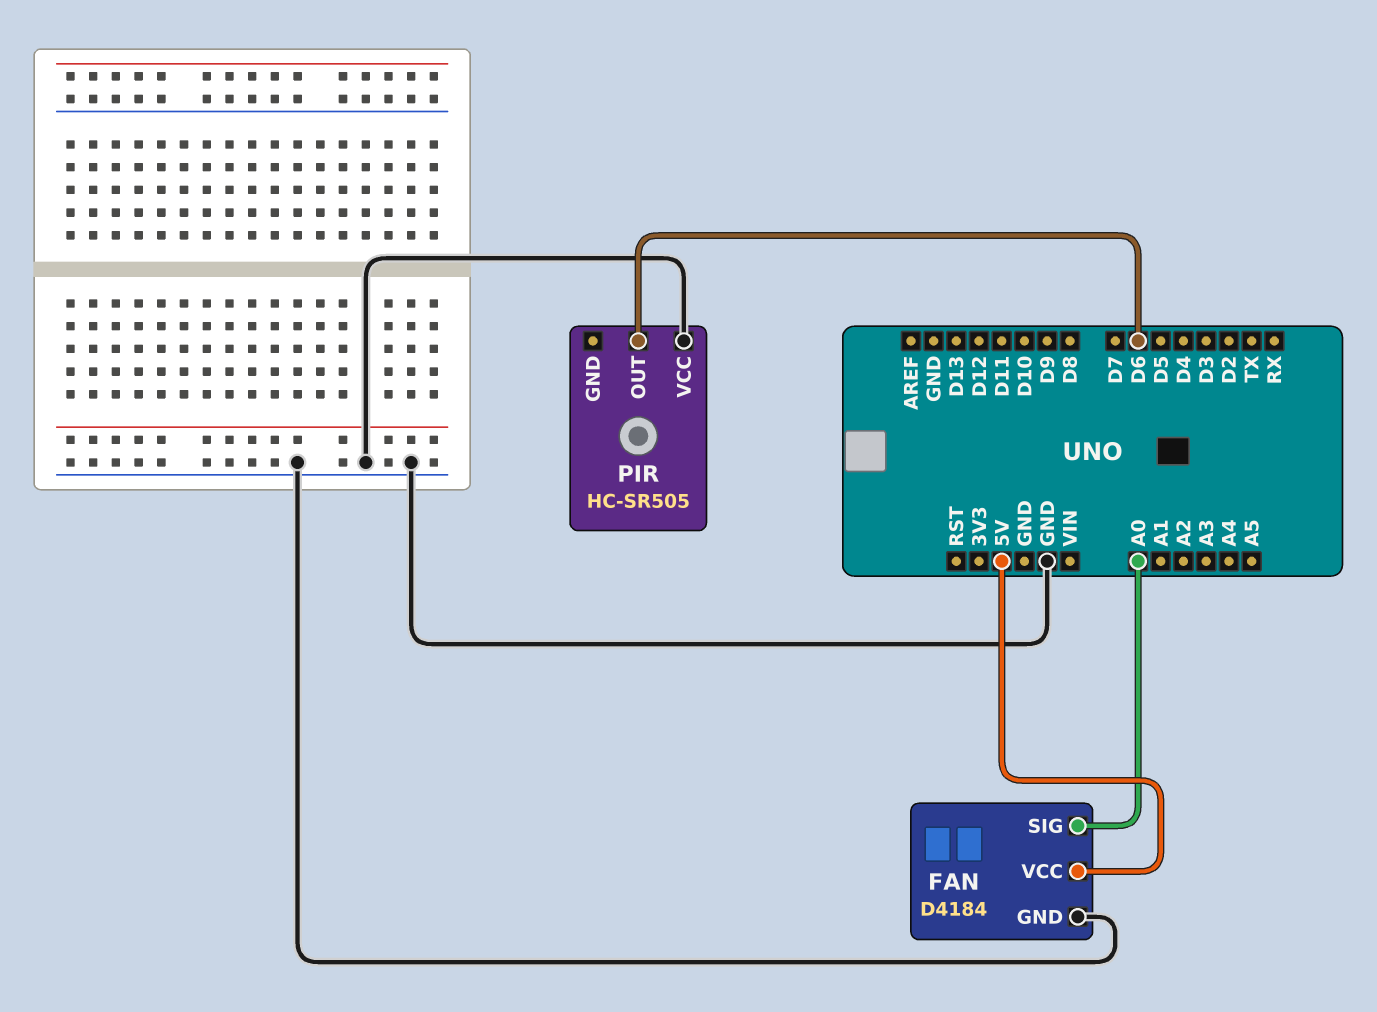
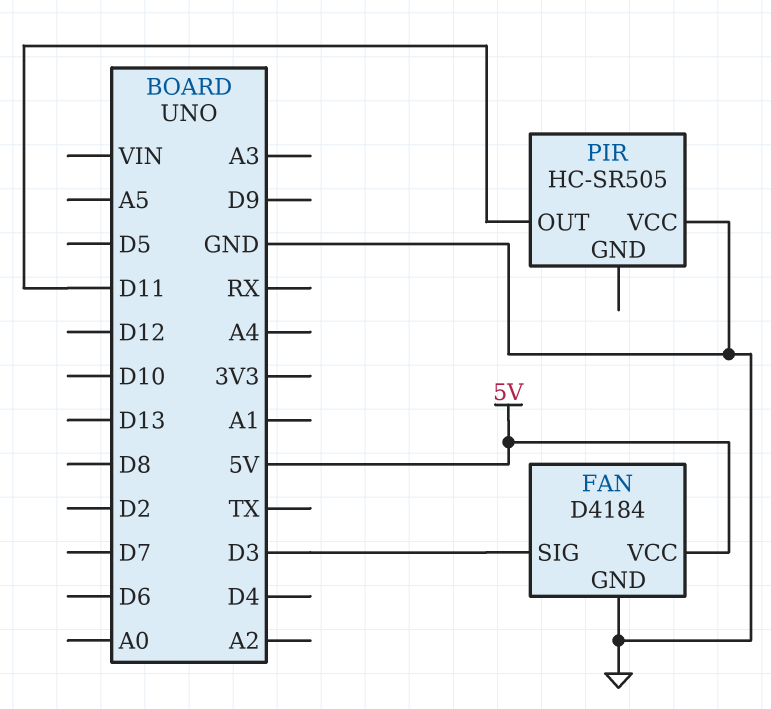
FAN pin SIG: A0 -> D3
PIR pin OUT: D6 -> D11

